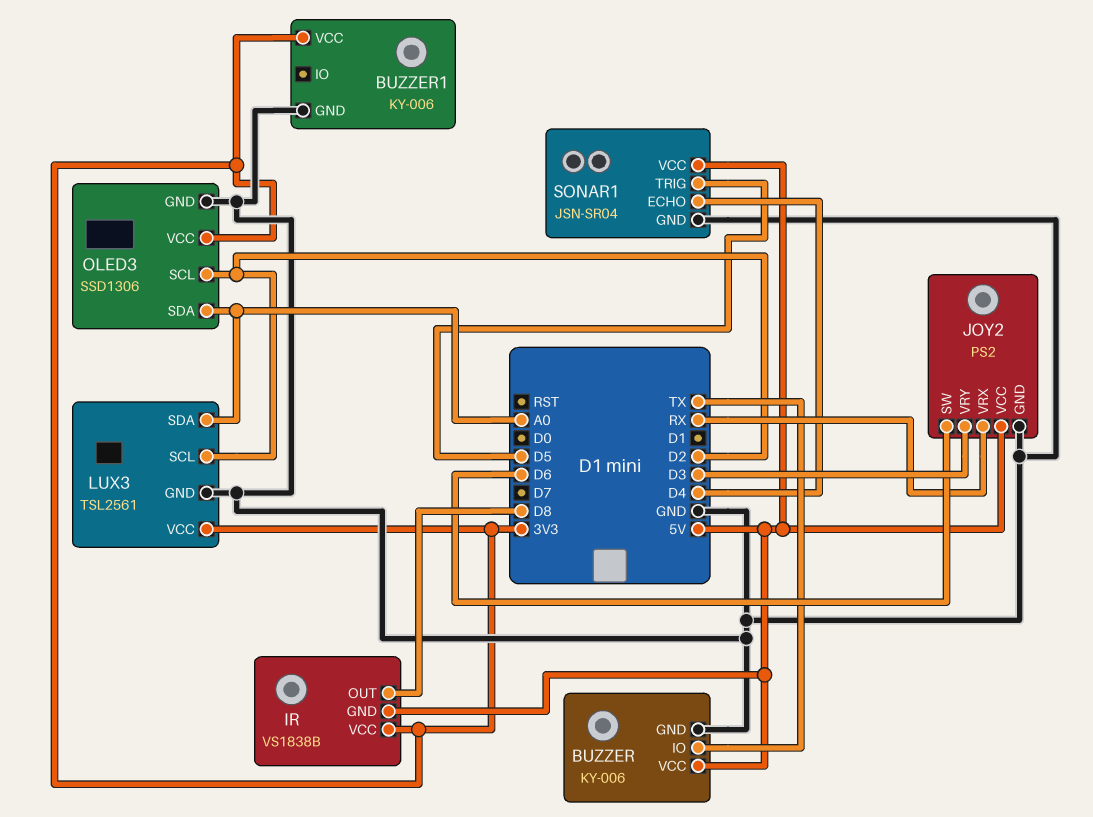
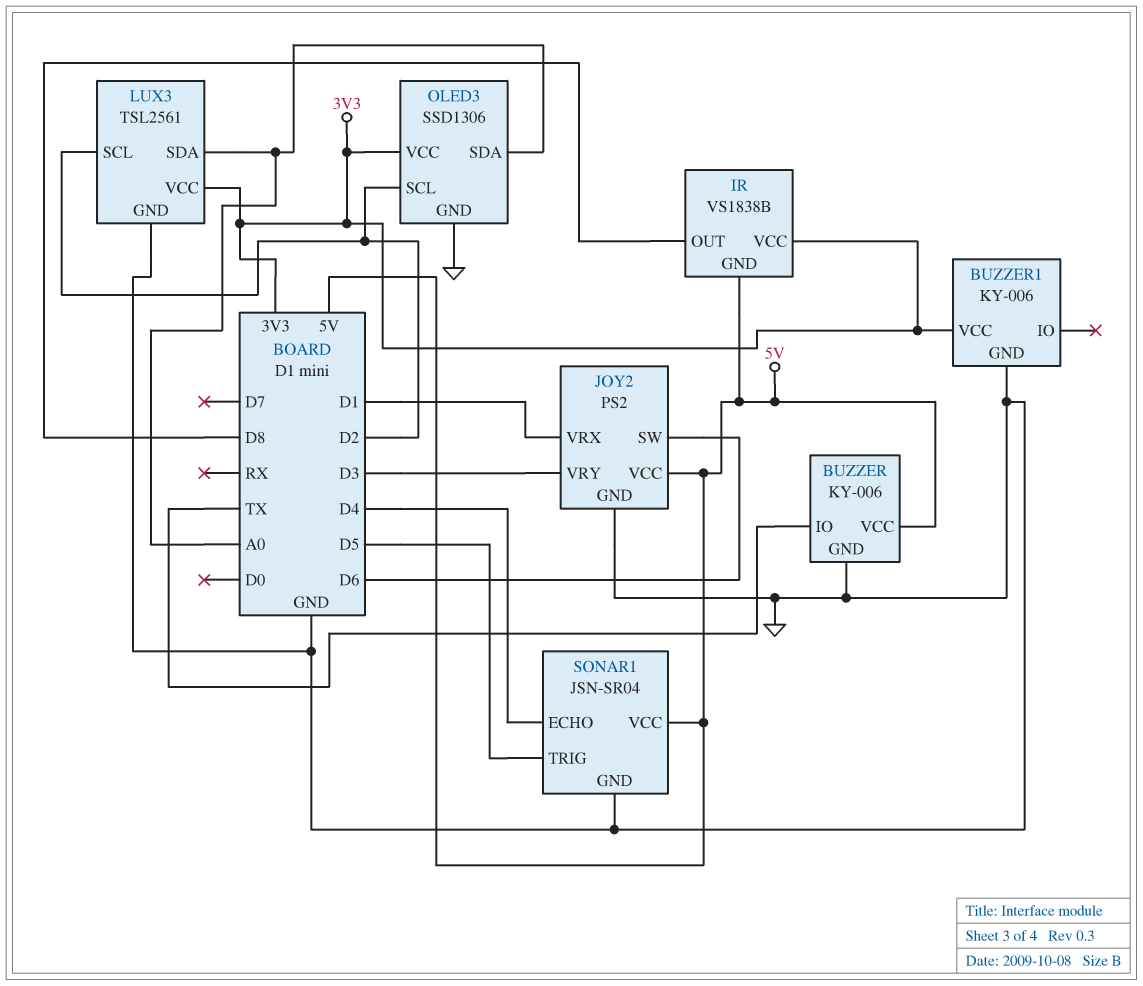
JOY2 pin VRX: RX -> D1

